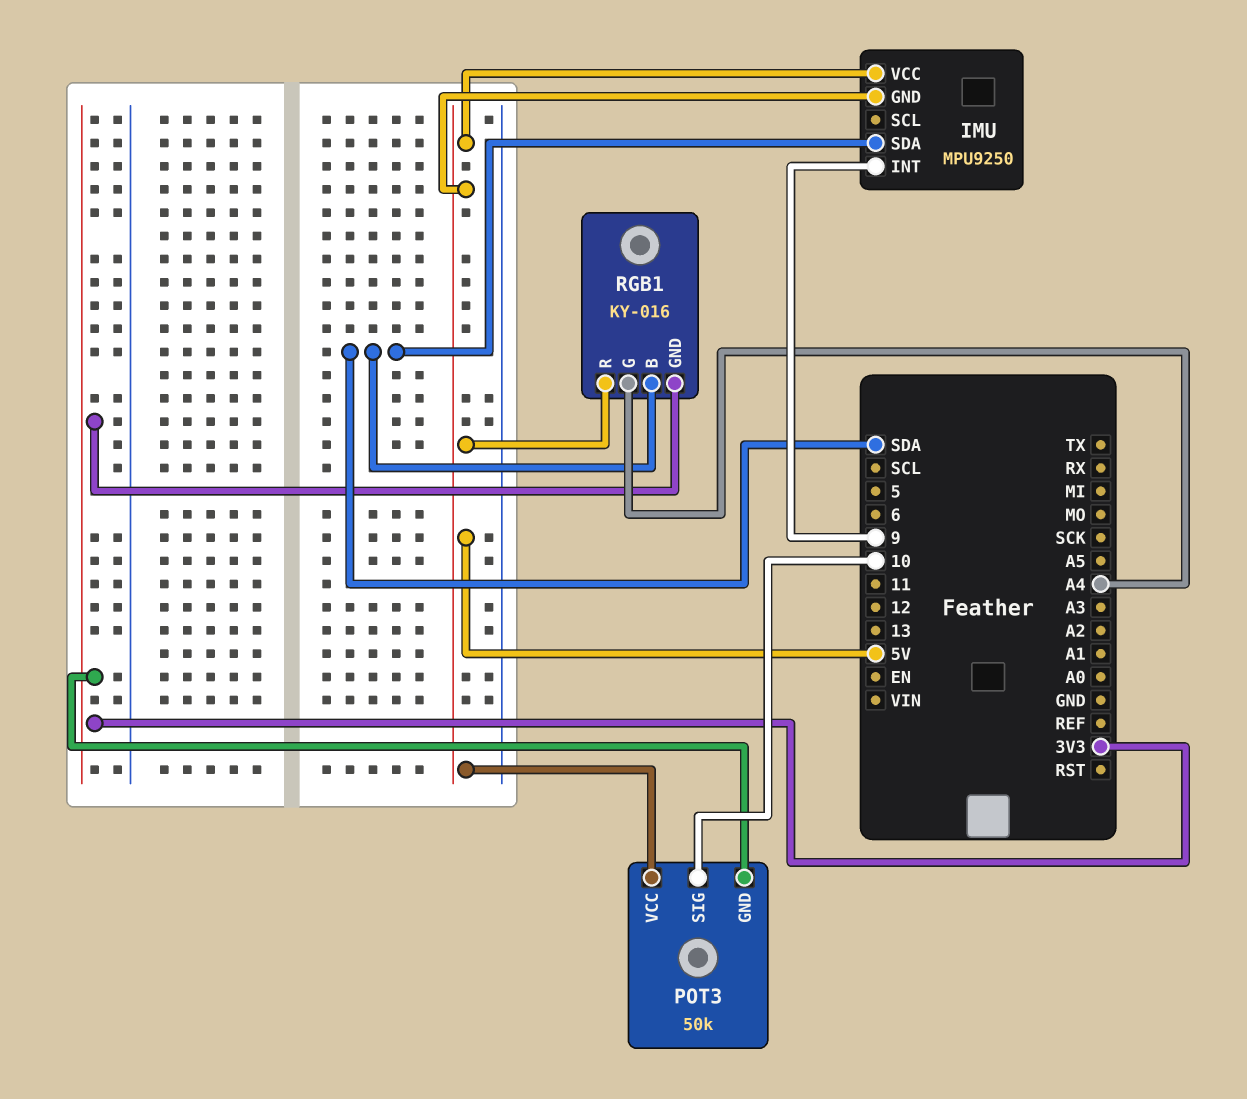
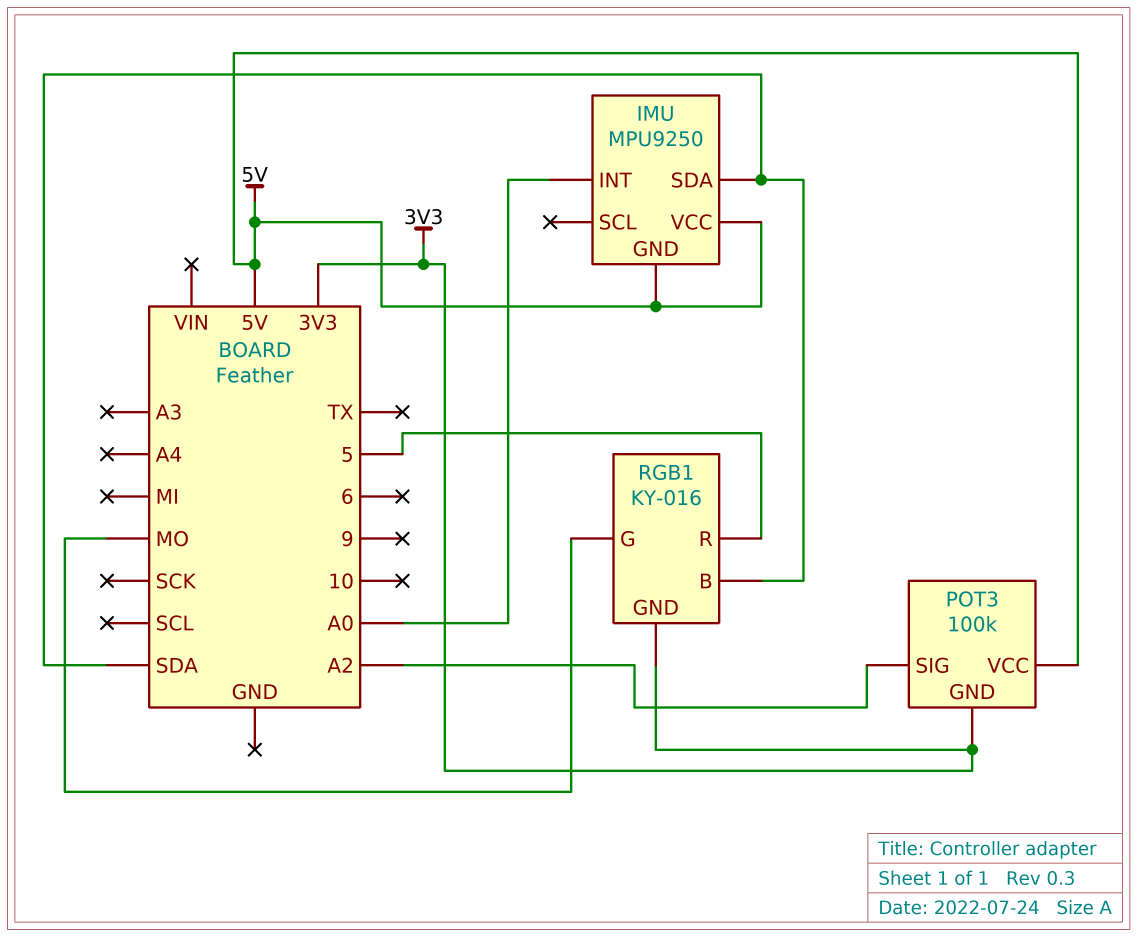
IMU pin INT: 9 -> A0
POT3: 50k -> 100k
POT3 pin SIG: 10 -> A2
RGB1 pin G: A4 -> MO
RGB1 pin R: 5V -> 5

